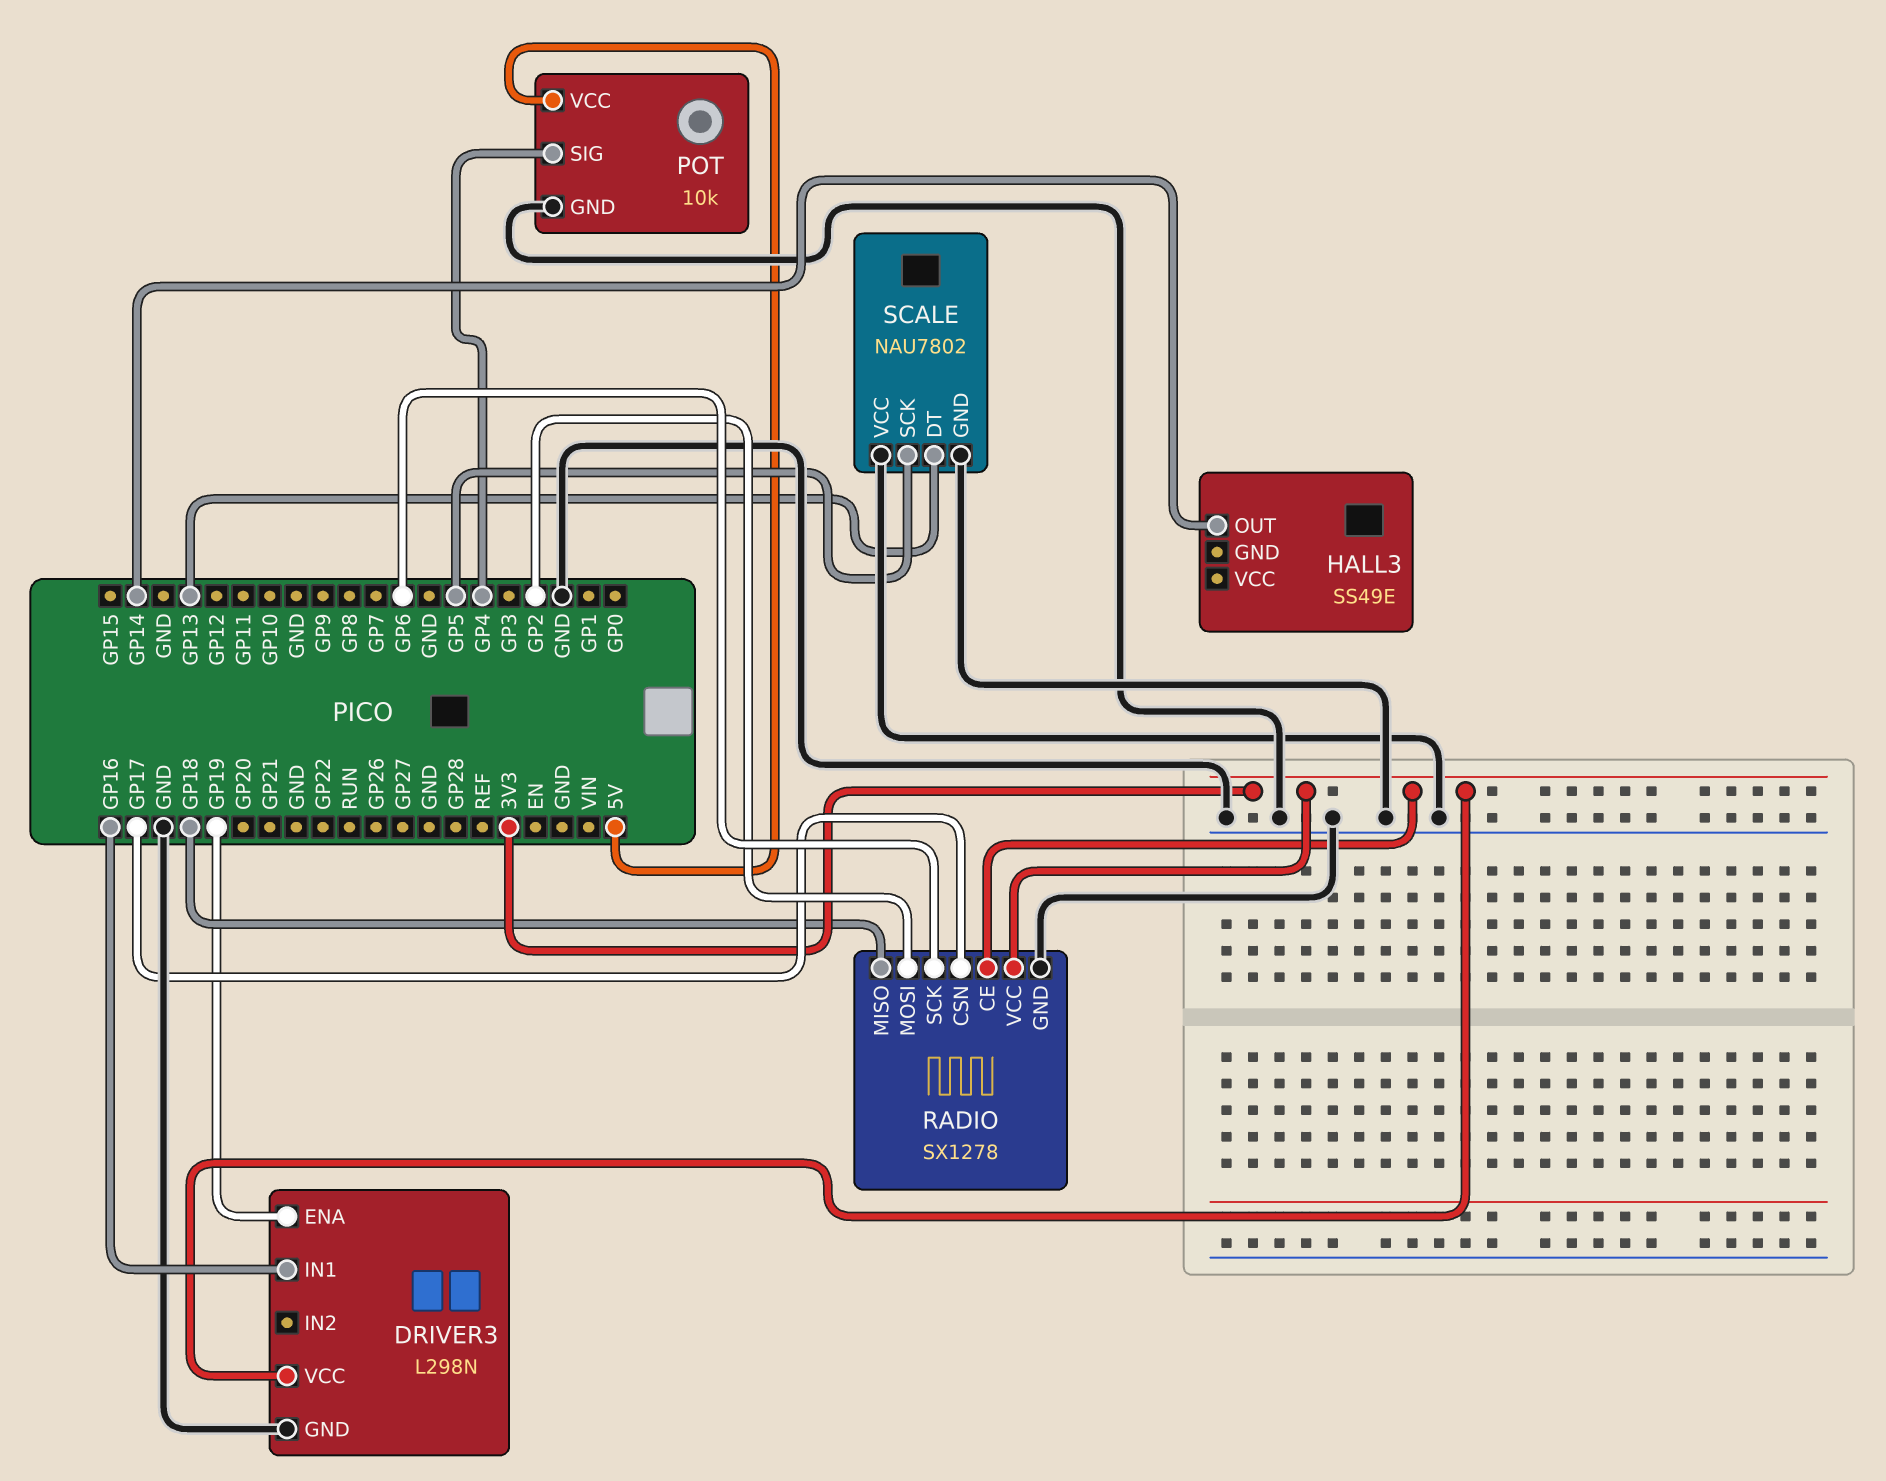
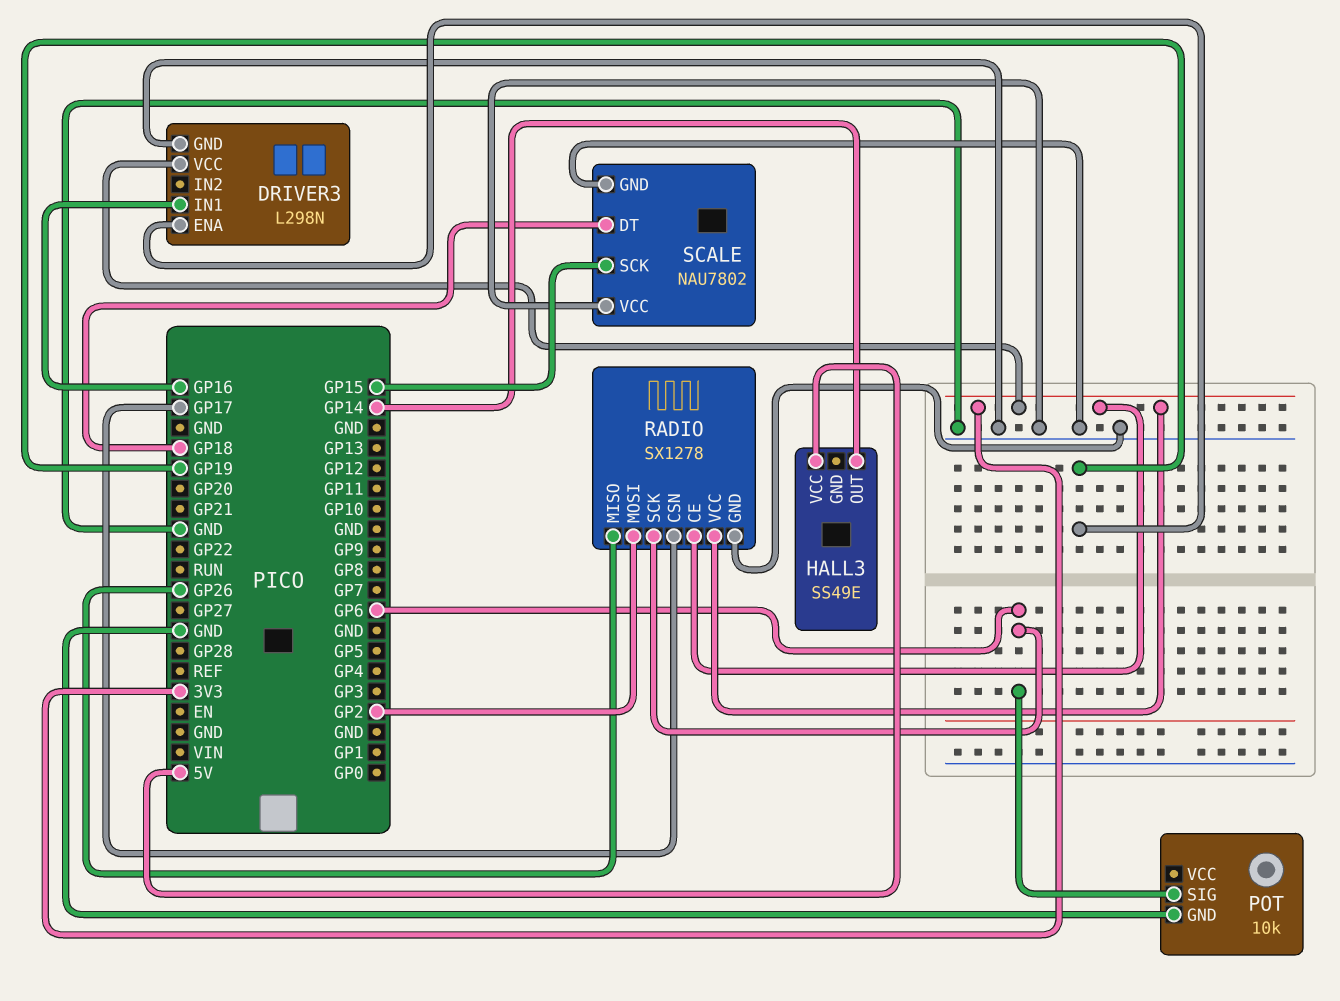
HALL3 pin VCC: none -> 5V
POT pin SIG: GP4 -> GP6
POT pin VCC: 5V -> none
RADIO pin MISO: GP18 -> GP26
SCALE pin DT: GP13 -> GP18
SCALE pin SCK: GP5 -> GP15

